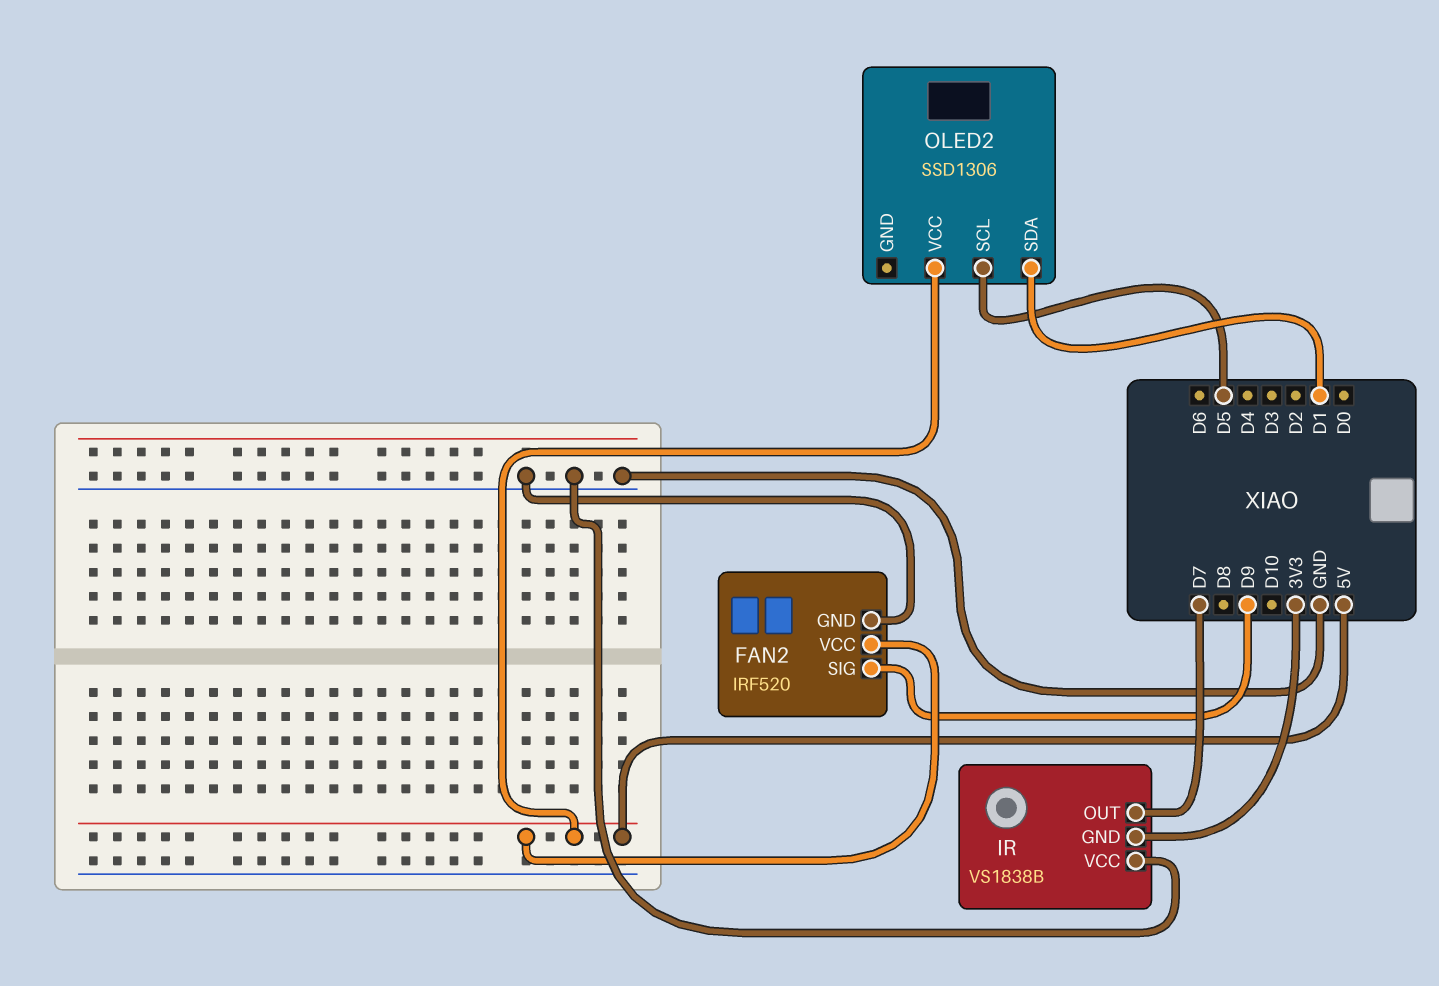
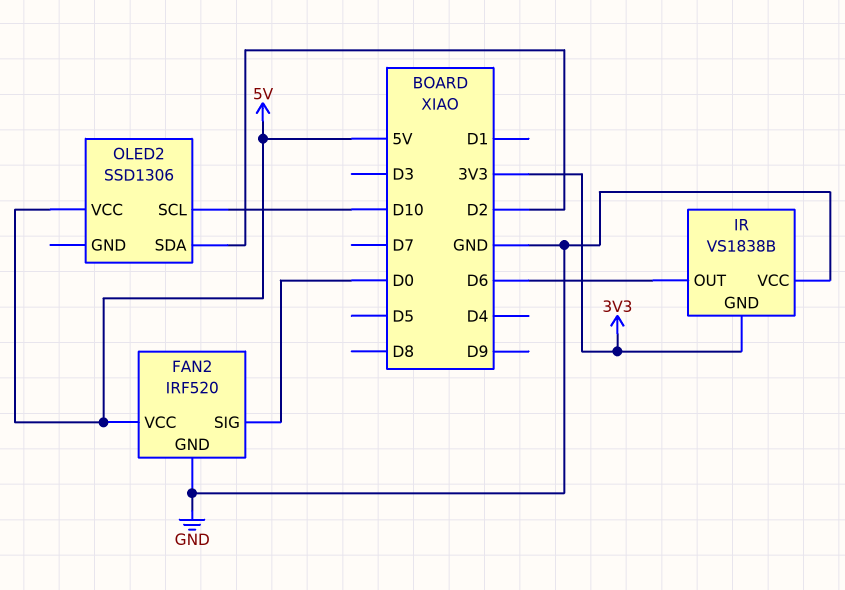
FAN2 pin SIG: D9 -> D0
IR pin OUT: D7 -> D6
OLED2 pin SCL: D5 -> D10
OLED2 pin SDA: D1 -> D2

